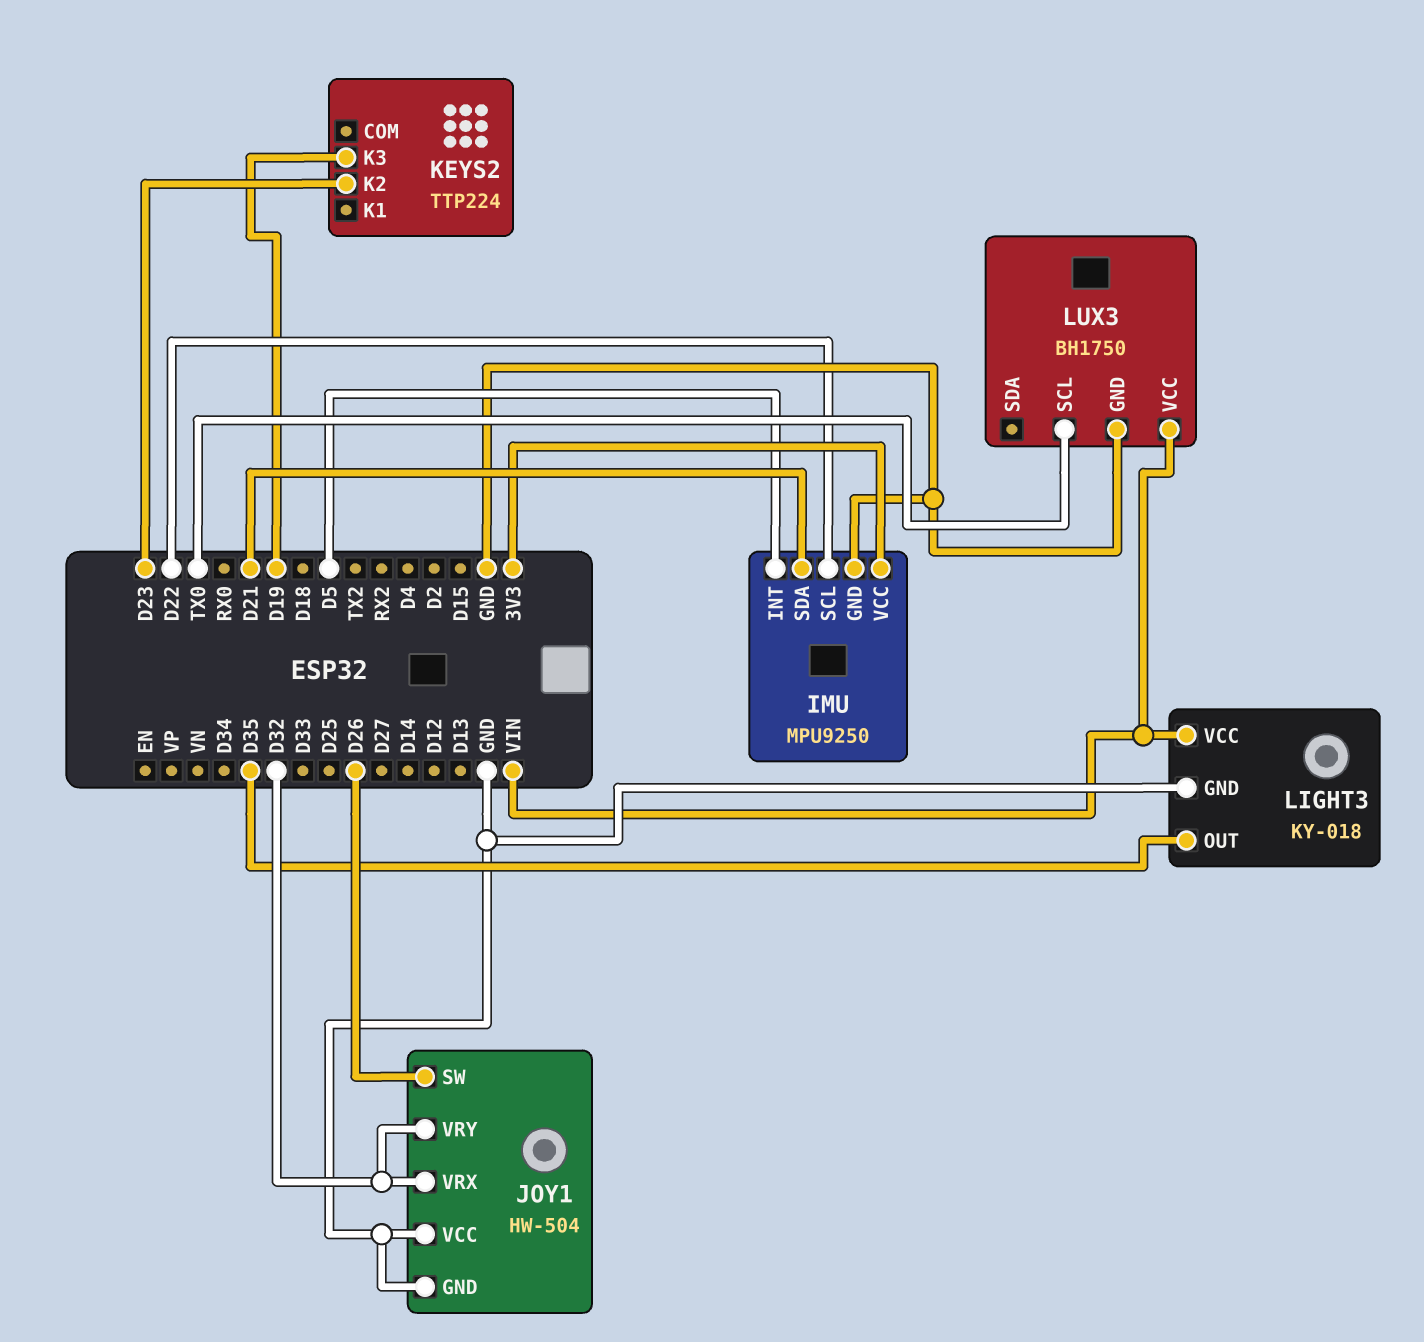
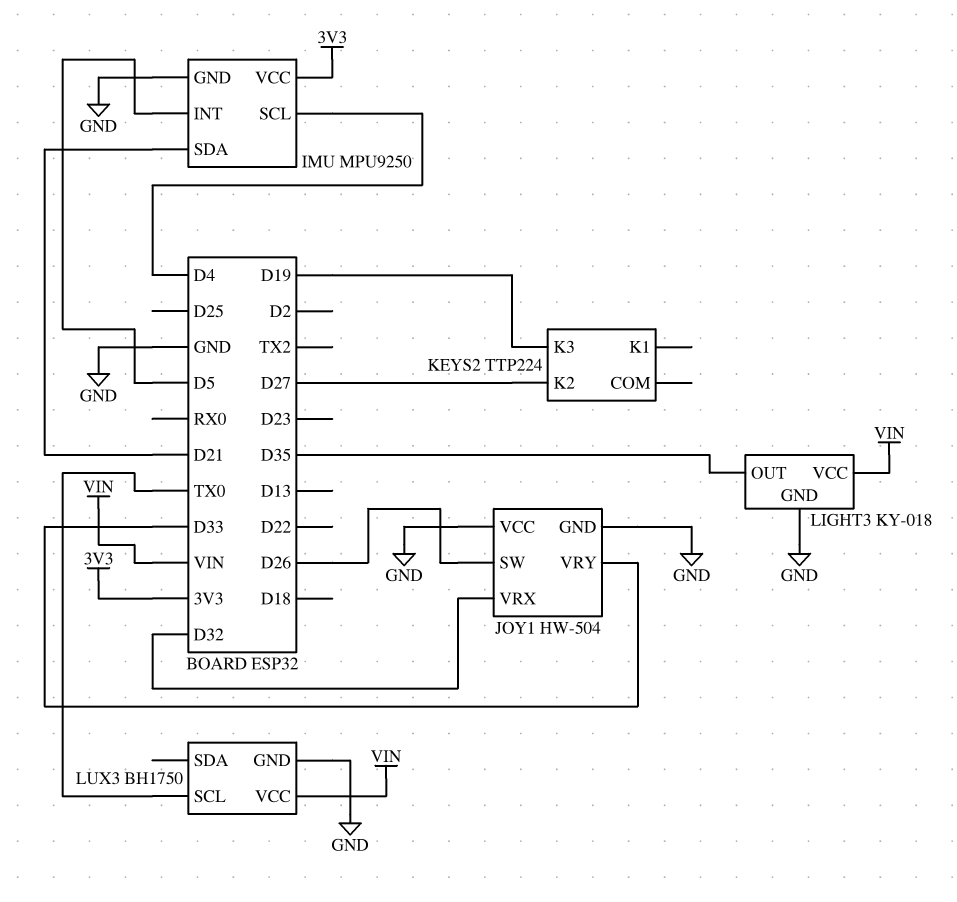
IMU pin SCL: D22 -> D4
JOY1 pin VRY: D32 -> D33
KEYS2 pin K2: D23 -> D27

